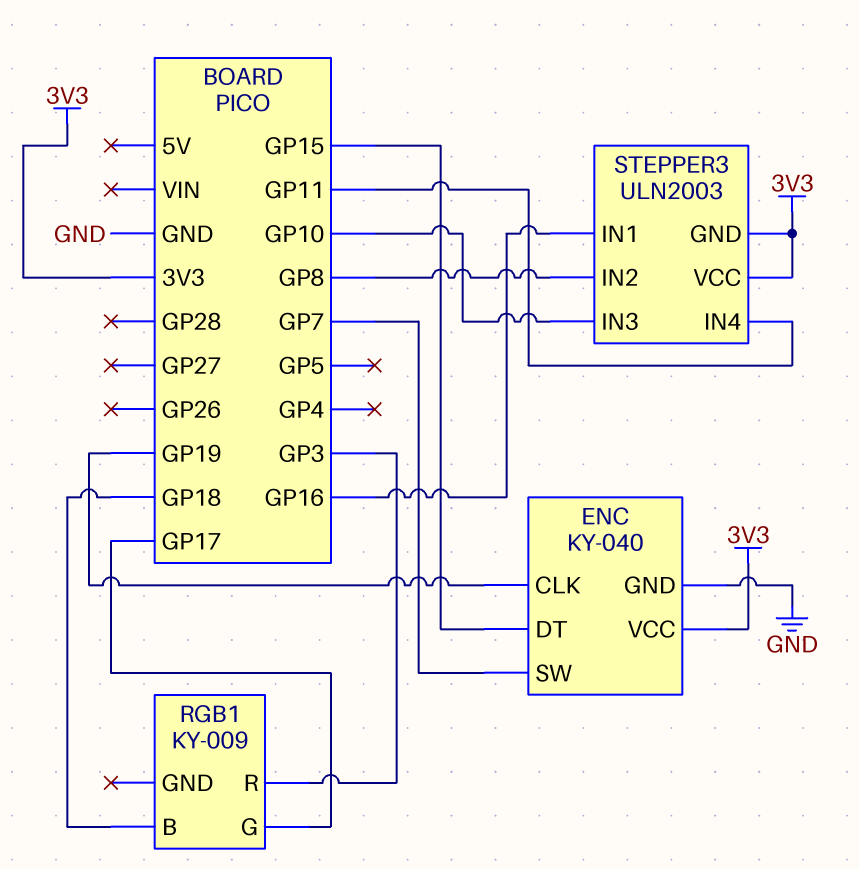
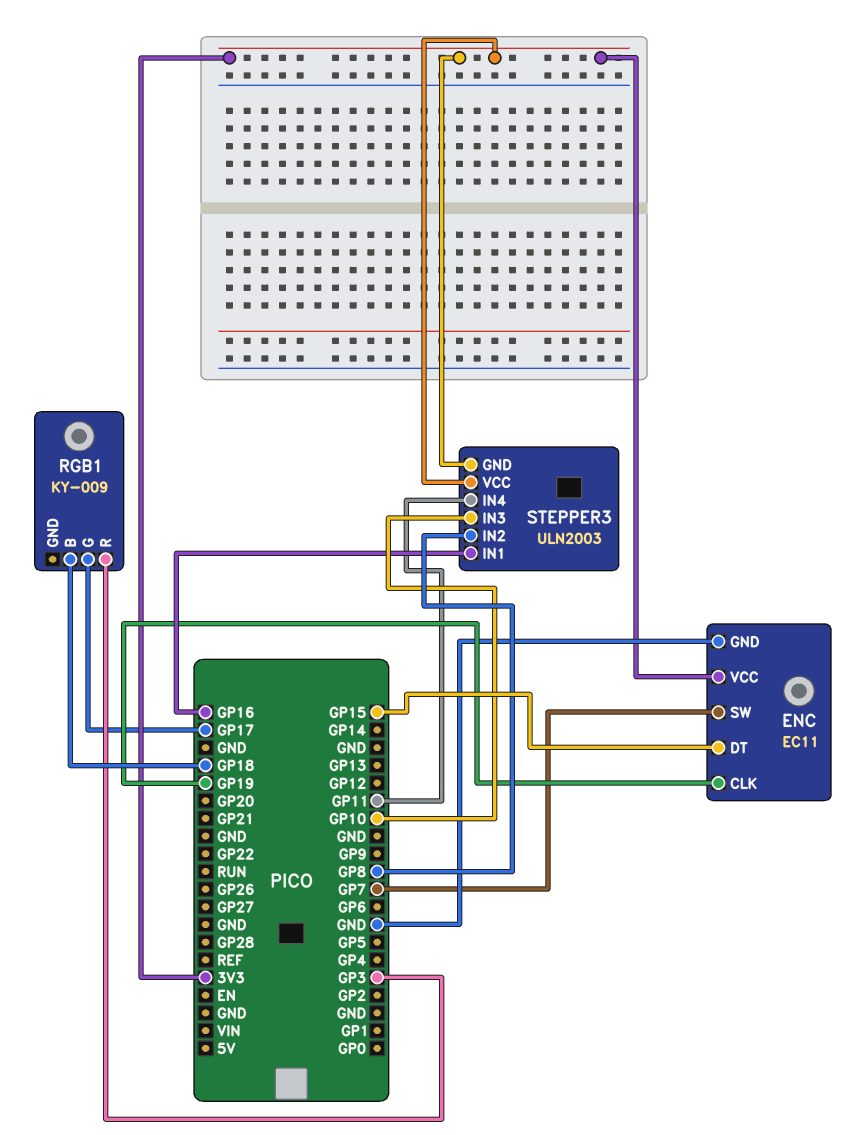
ENC: KY-040 -> EC11

